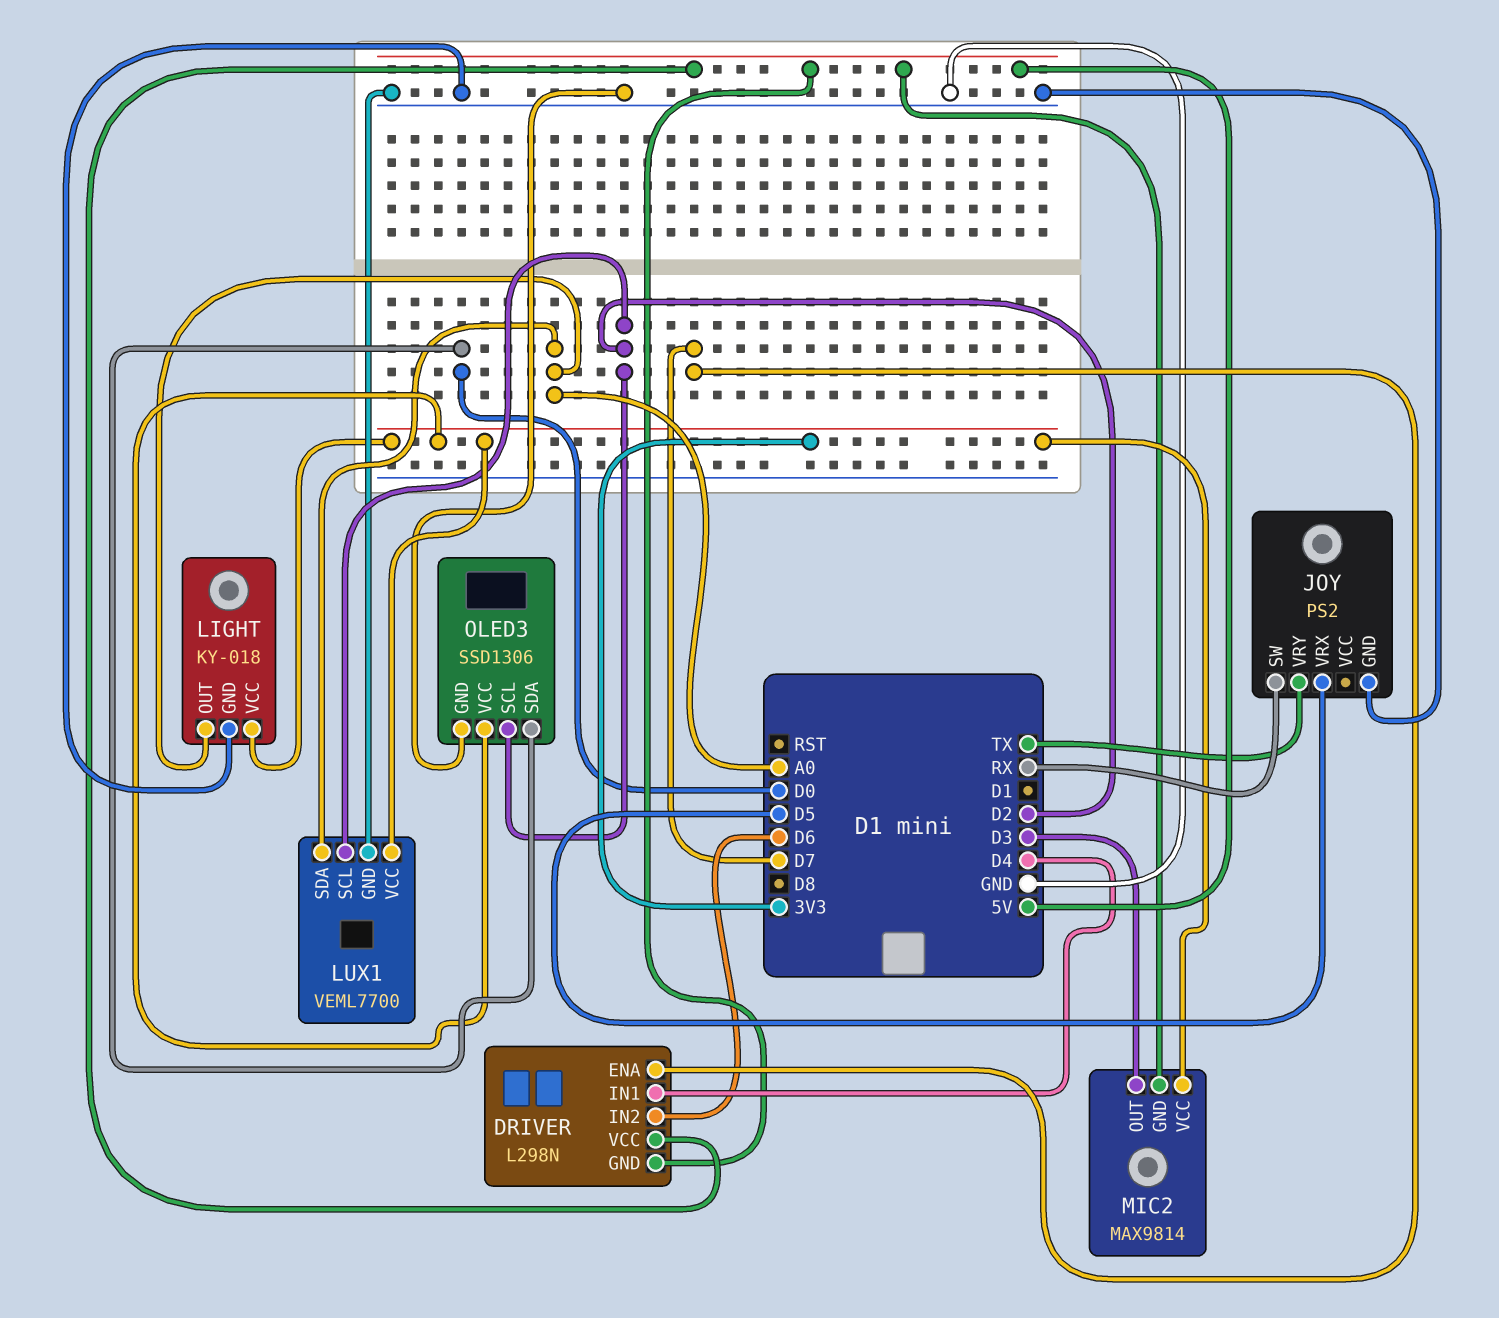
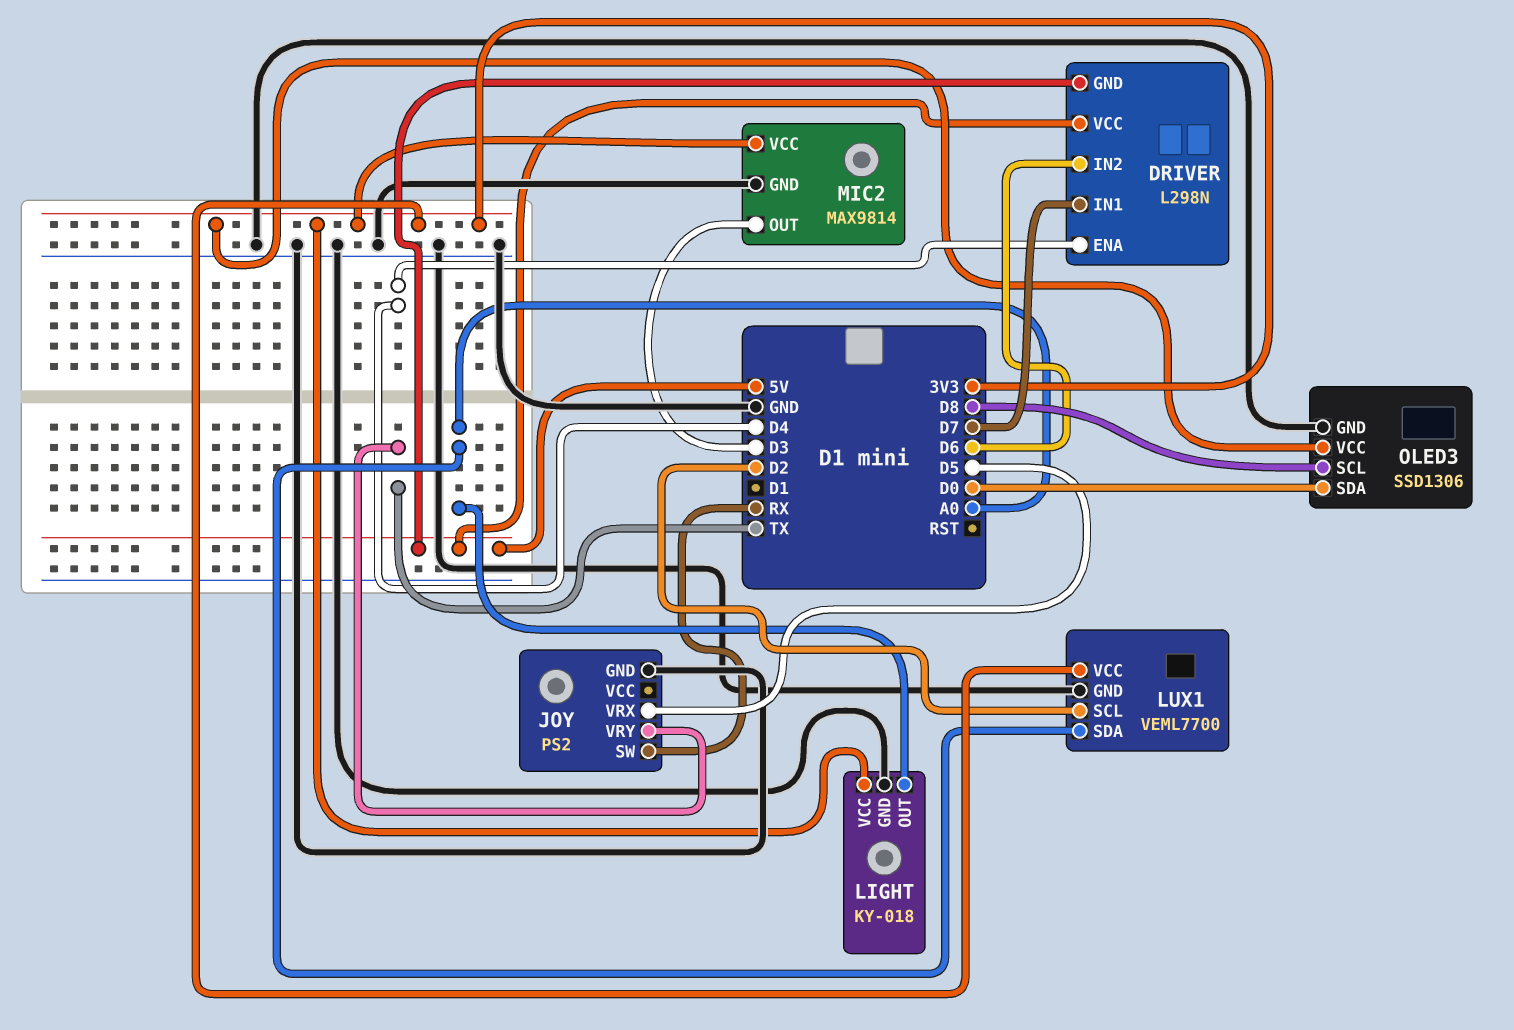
DRIVER pin ENA: D7 -> D4
DRIVER pin IN1: D4 -> D7
MIC2 pin GND: 5V -> GND
OLED3 pin SCL: D2 -> D8

